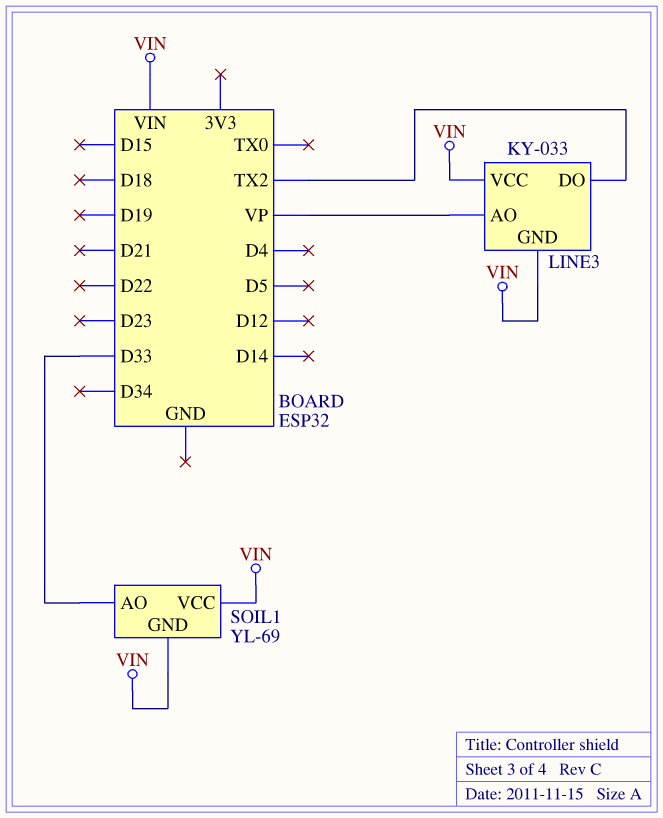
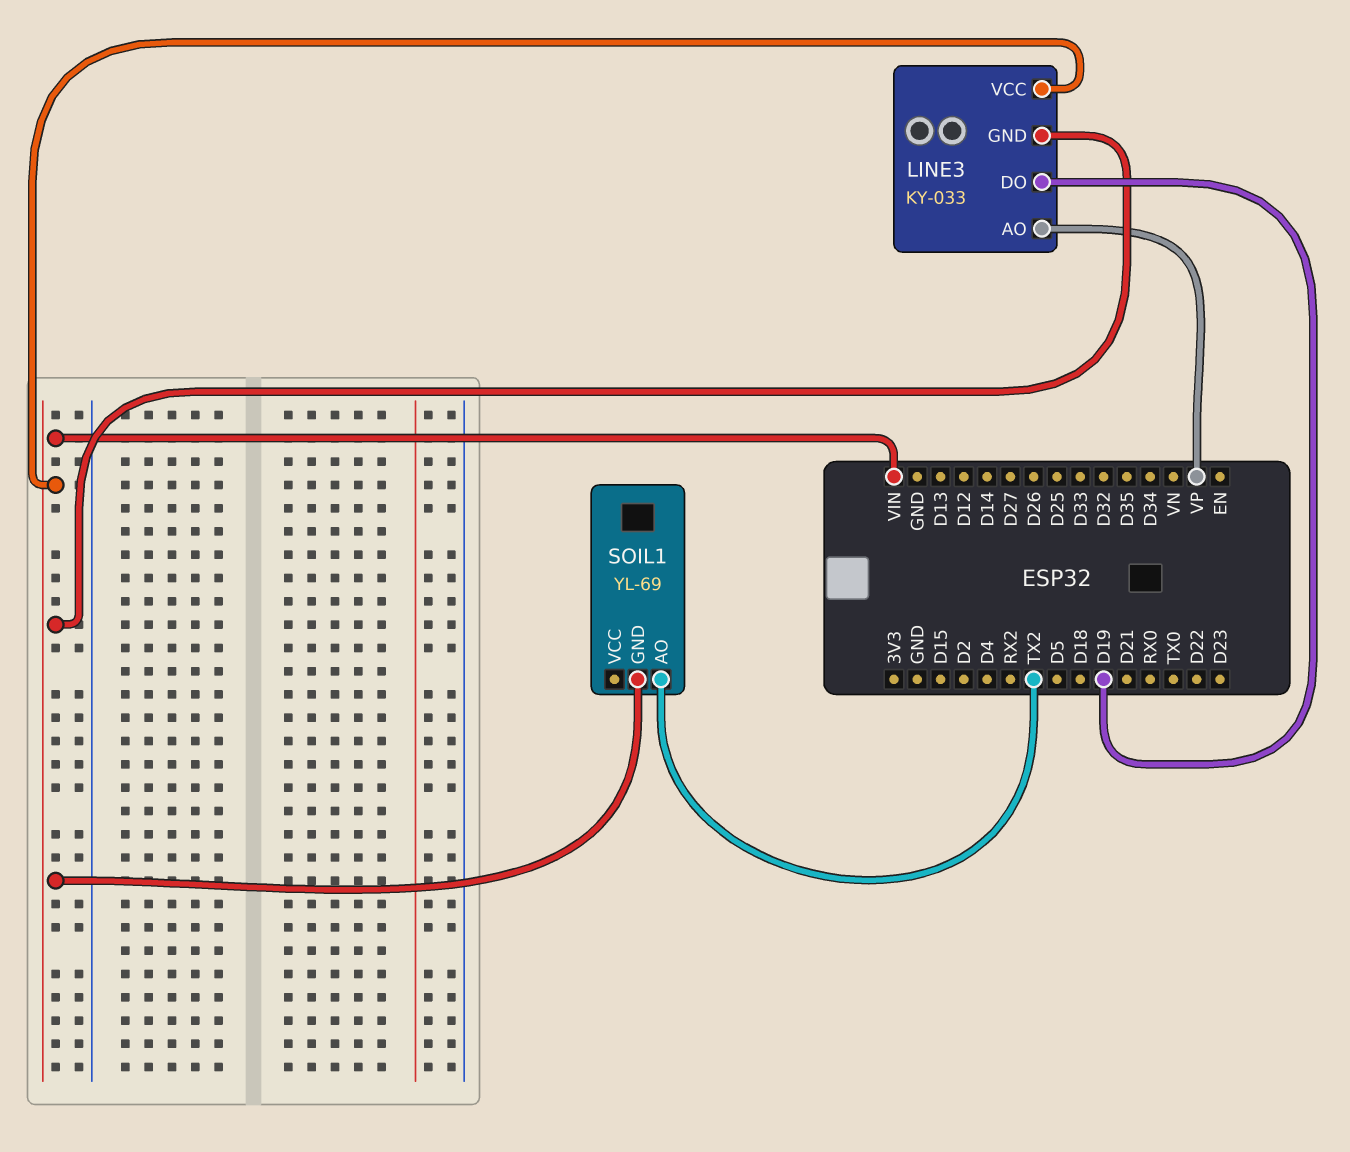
LINE3 pin DO: TX2 -> D19
SOIL1 pin AO: D33 -> TX2
SOIL1 pin VCC: VIN -> none

